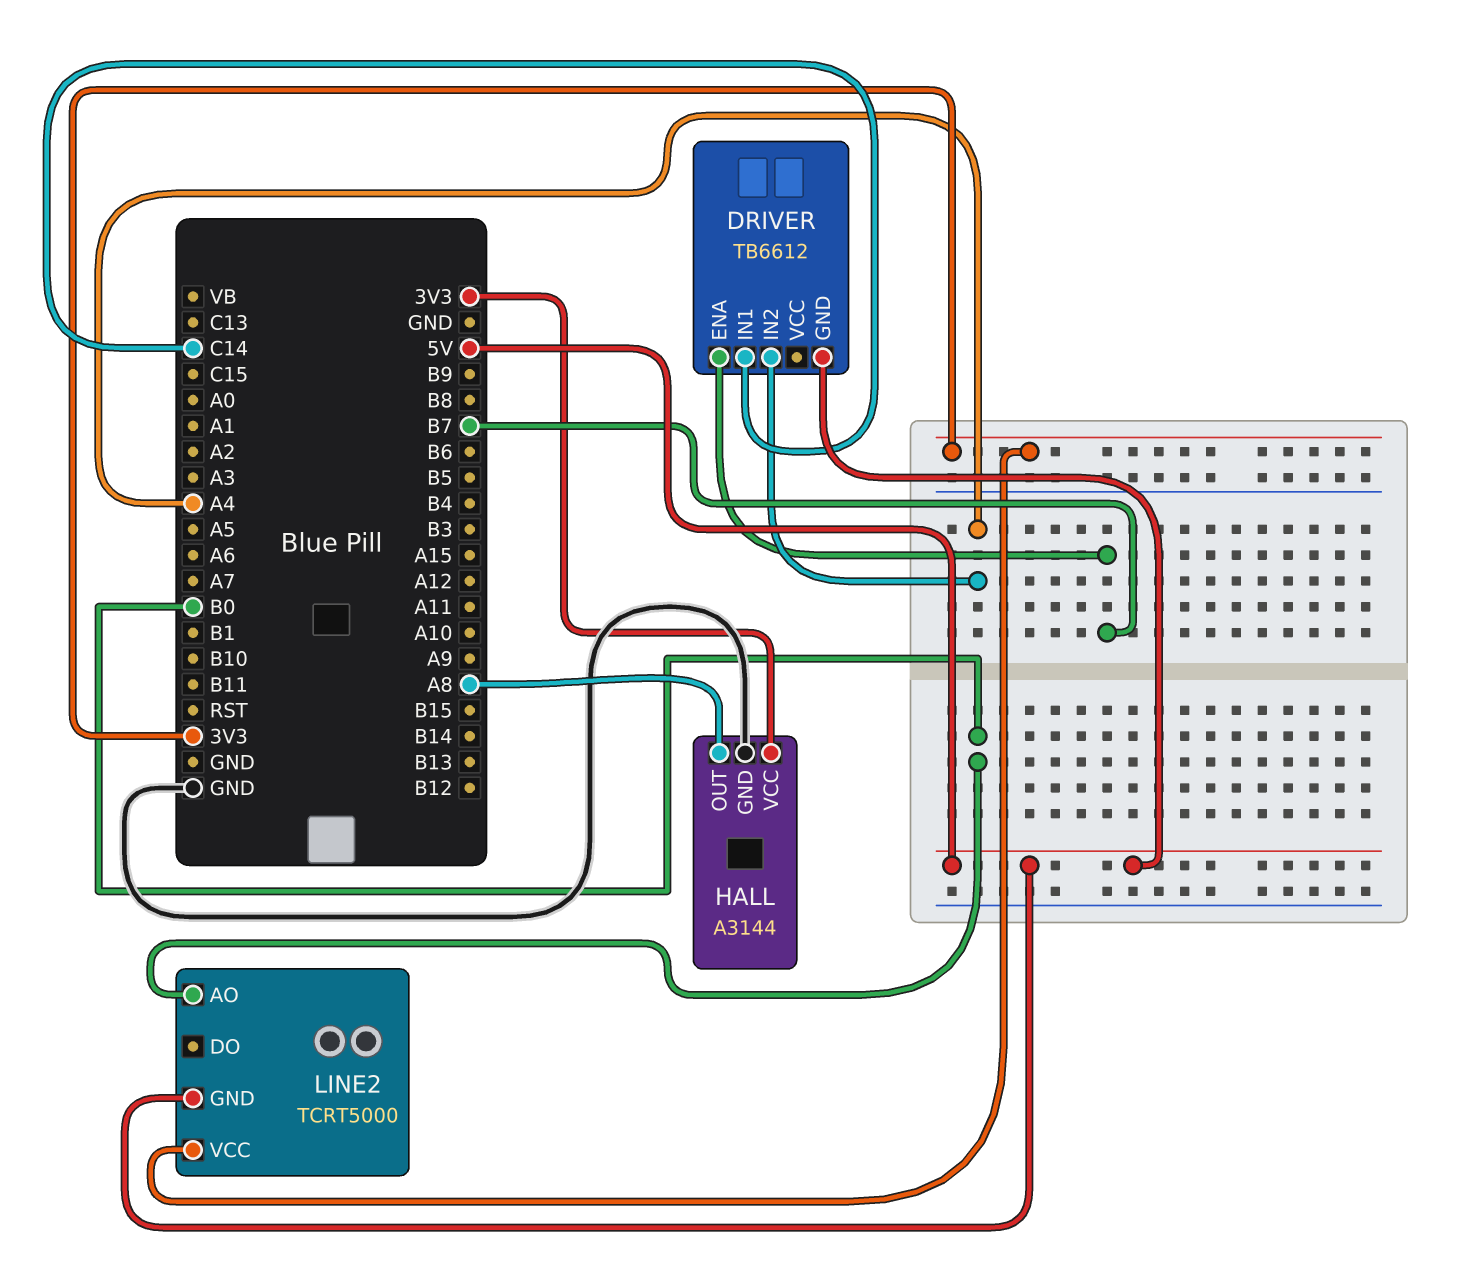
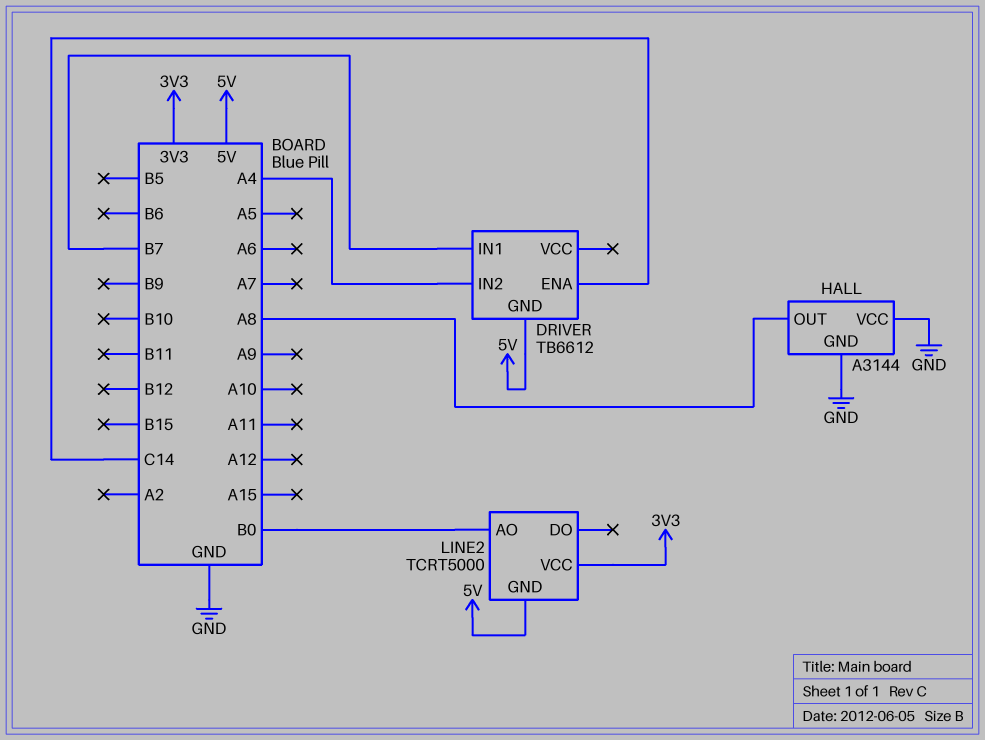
DRIVER pin ENA: B7 -> C14
DRIVER pin IN1: C14 -> B7
HALL pin VCC: 3V3 -> GND

